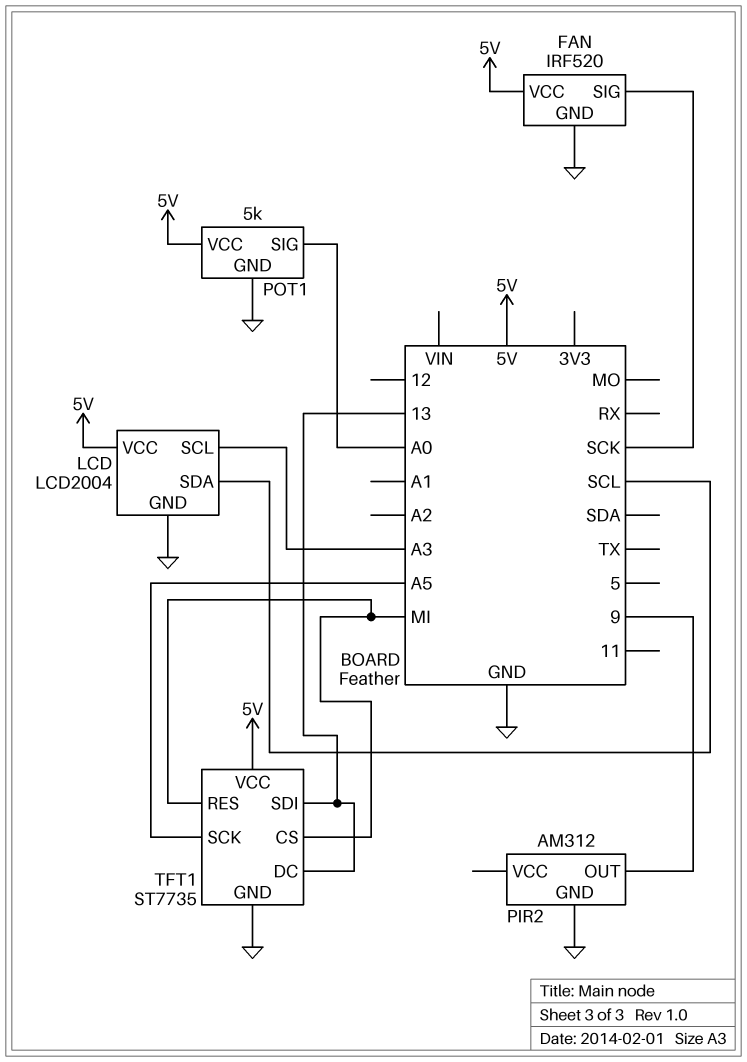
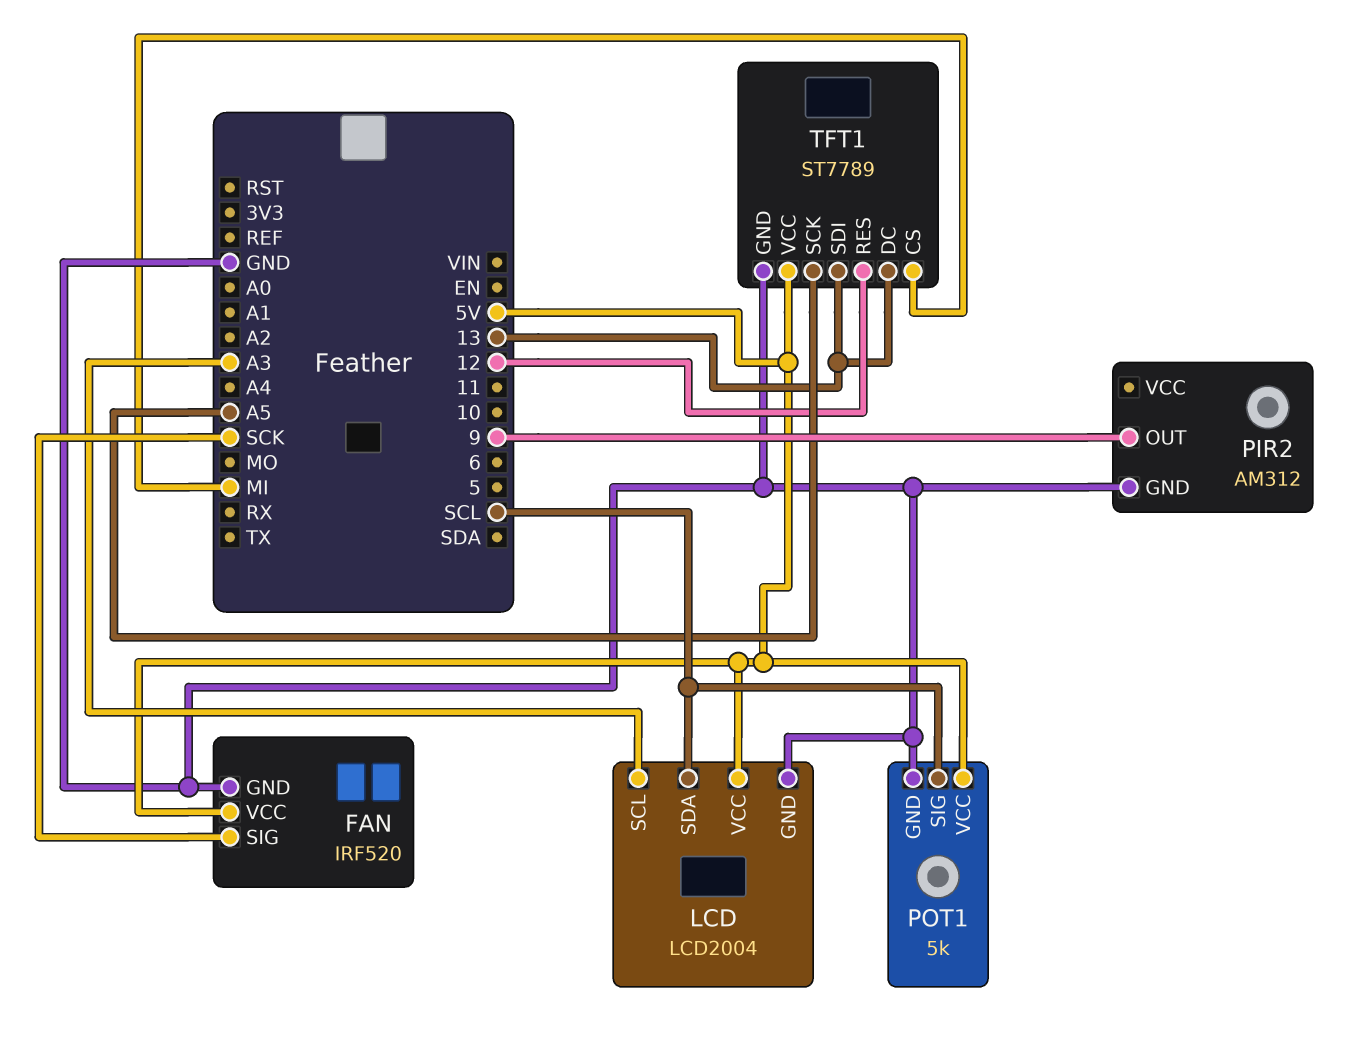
POT1 pin SIG: A0 -> SCL
TFT1: ST7735 -> ST7789
TFT1 pin RES: MI -> 12

